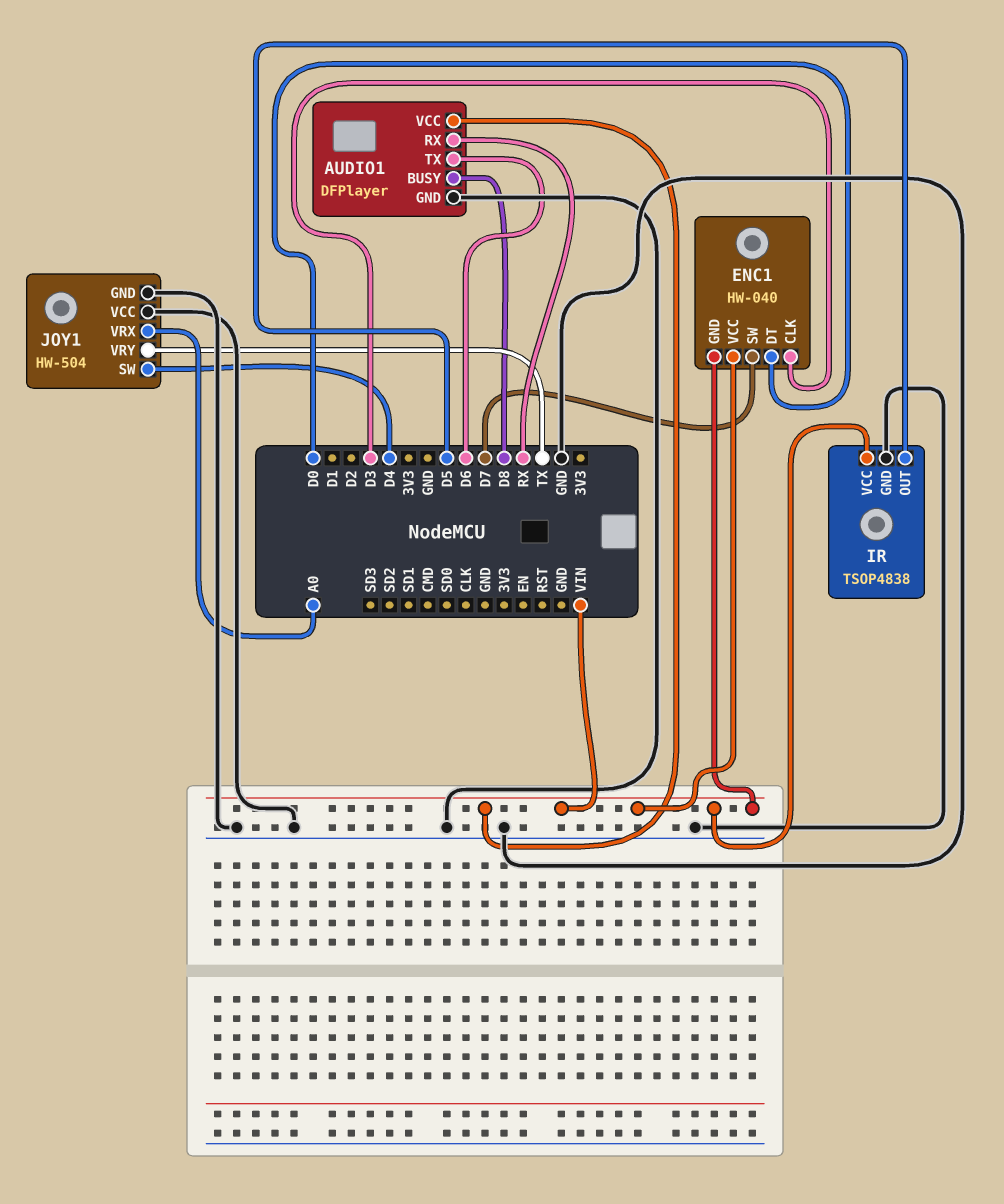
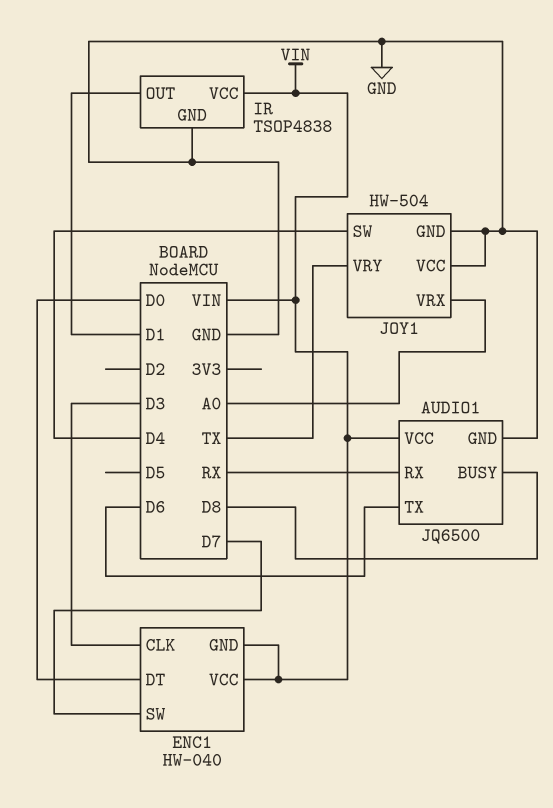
AUDIO1: DFPlayer -> JQ6500
IR pin OUT: D5 -> D1

